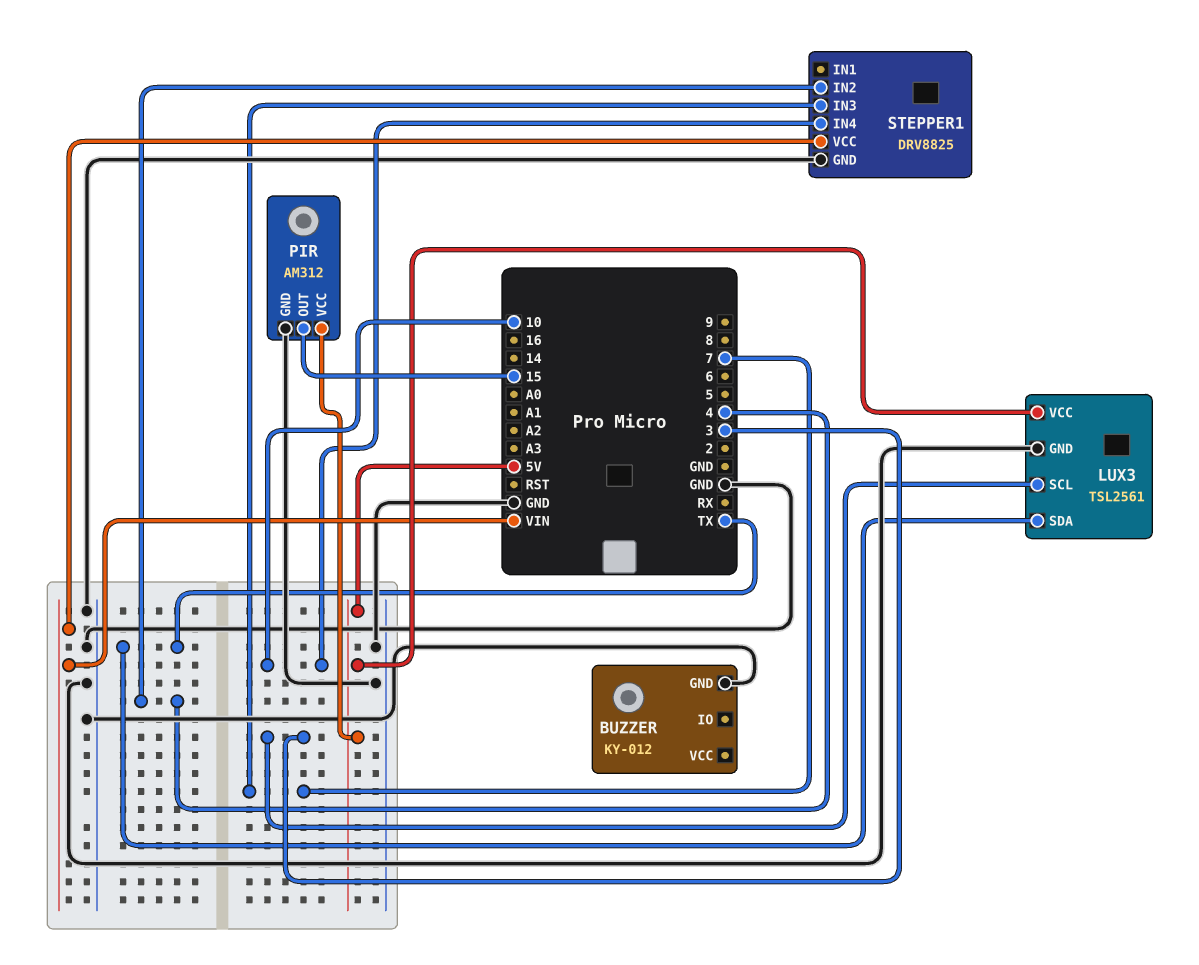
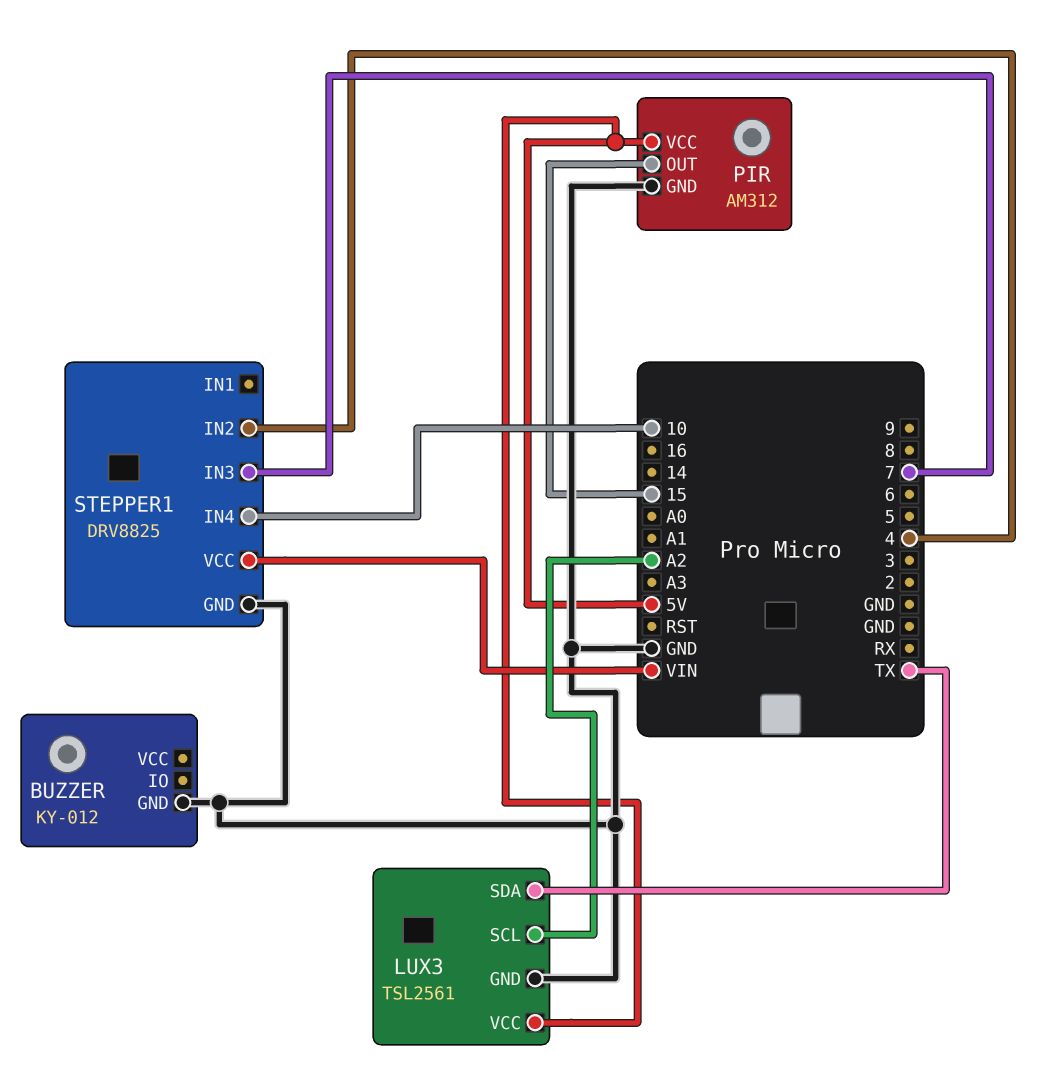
LUX3 pin SCL: 3 -> A2

